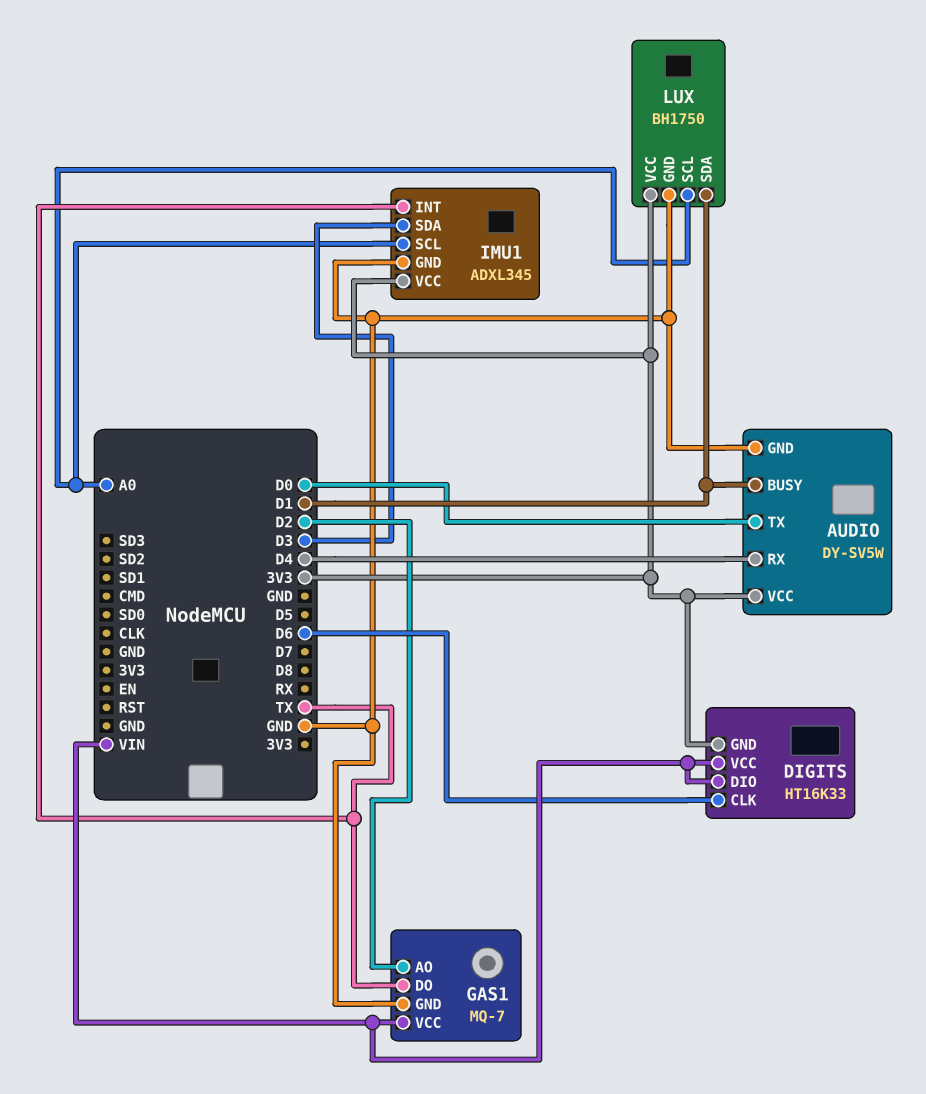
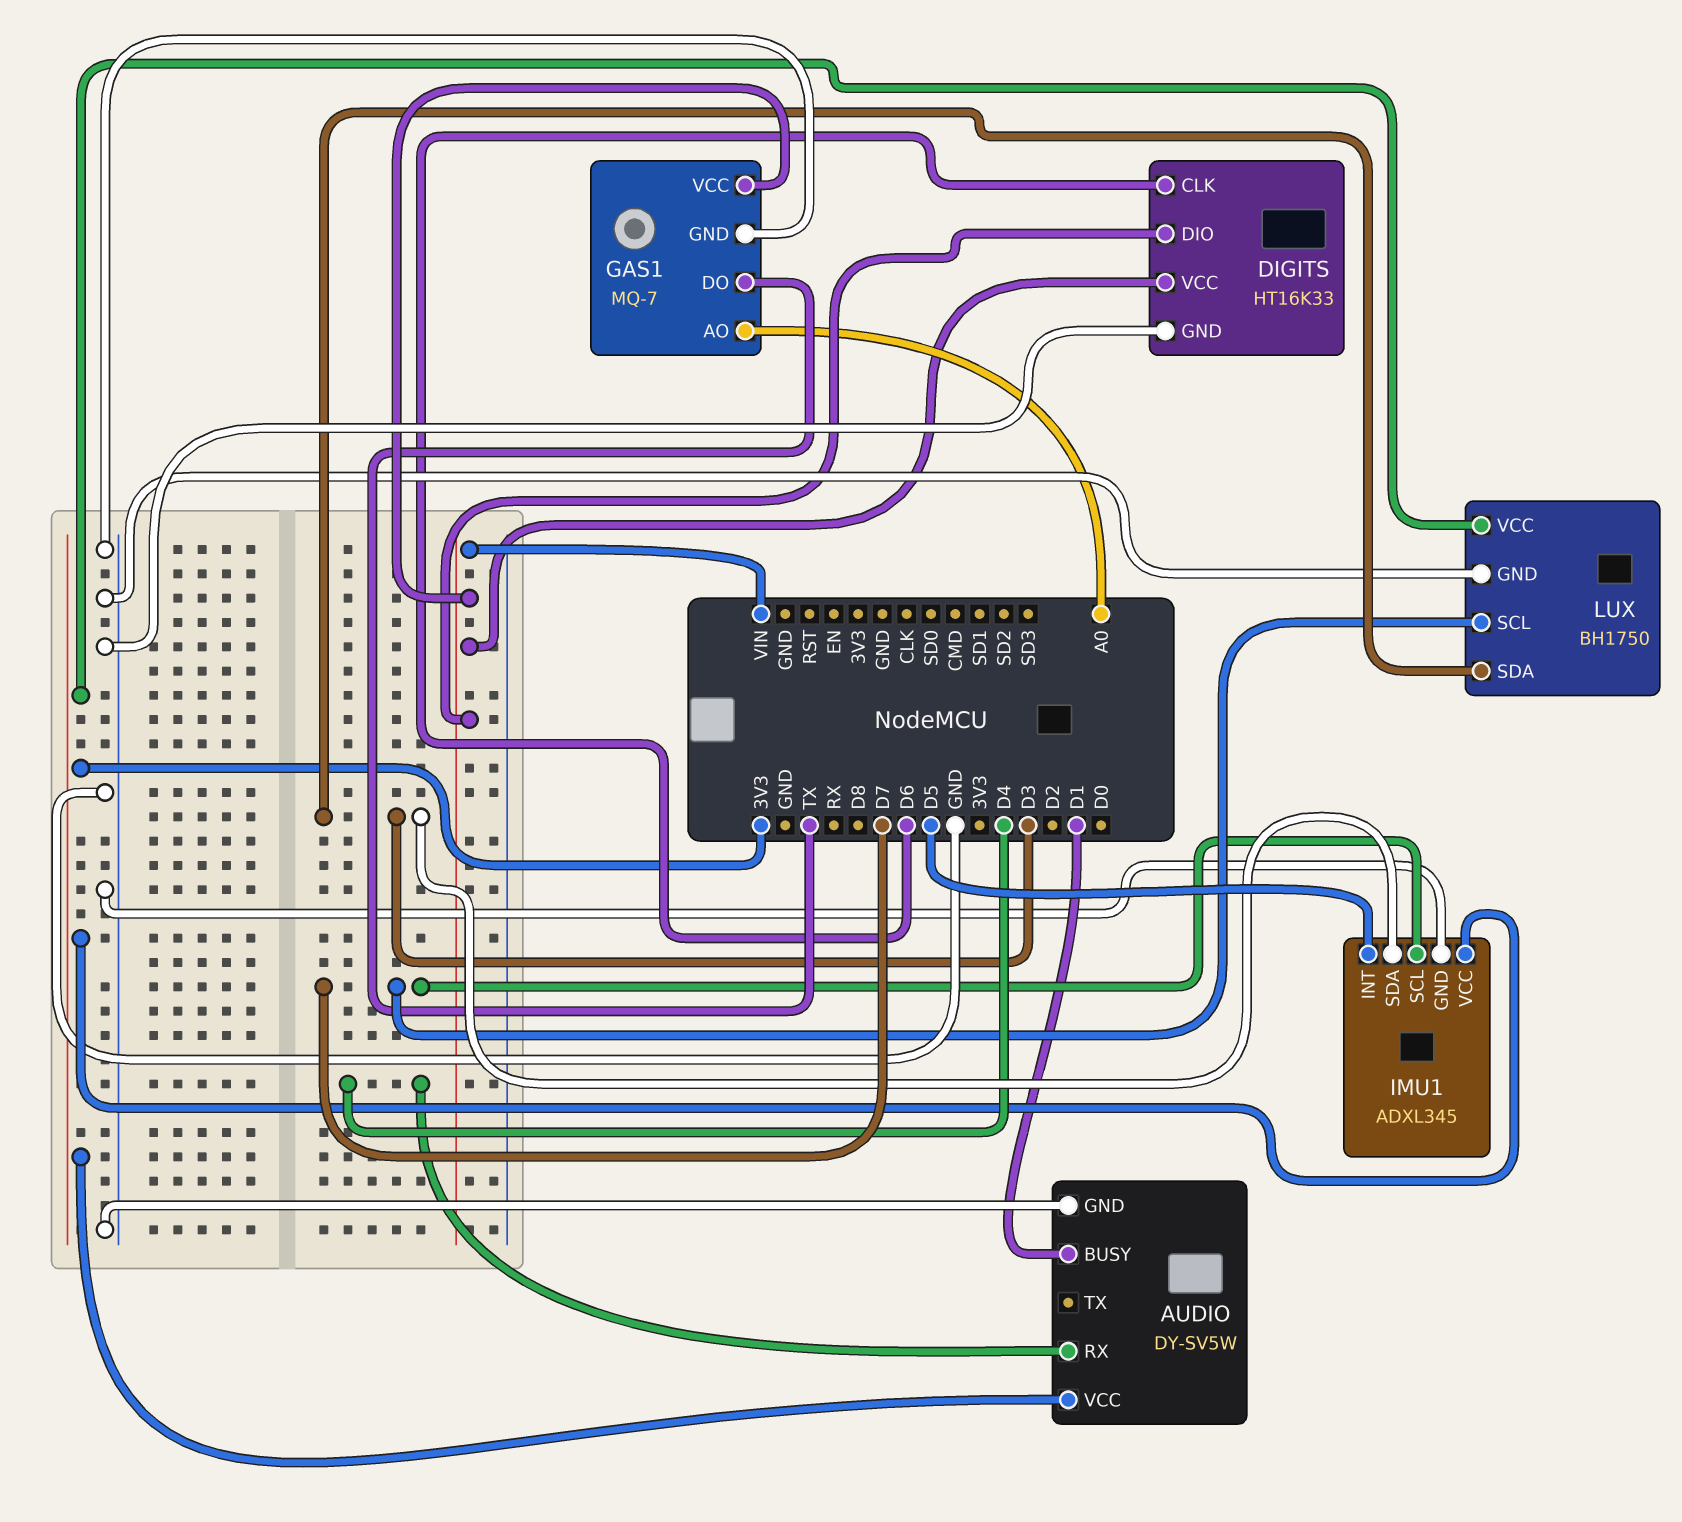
AUDIO pin TX: D0 -> none
DIGITS pin GND: 3V3 -> GND
GAS1 pin AO: D2 -> A0
IMU1 pin INT: TX -> D5
IMU1 pin SCL: A0 -> D7
LUX pin SCL: A0 -> D7
LUX pin SDA: D1 -> D3

